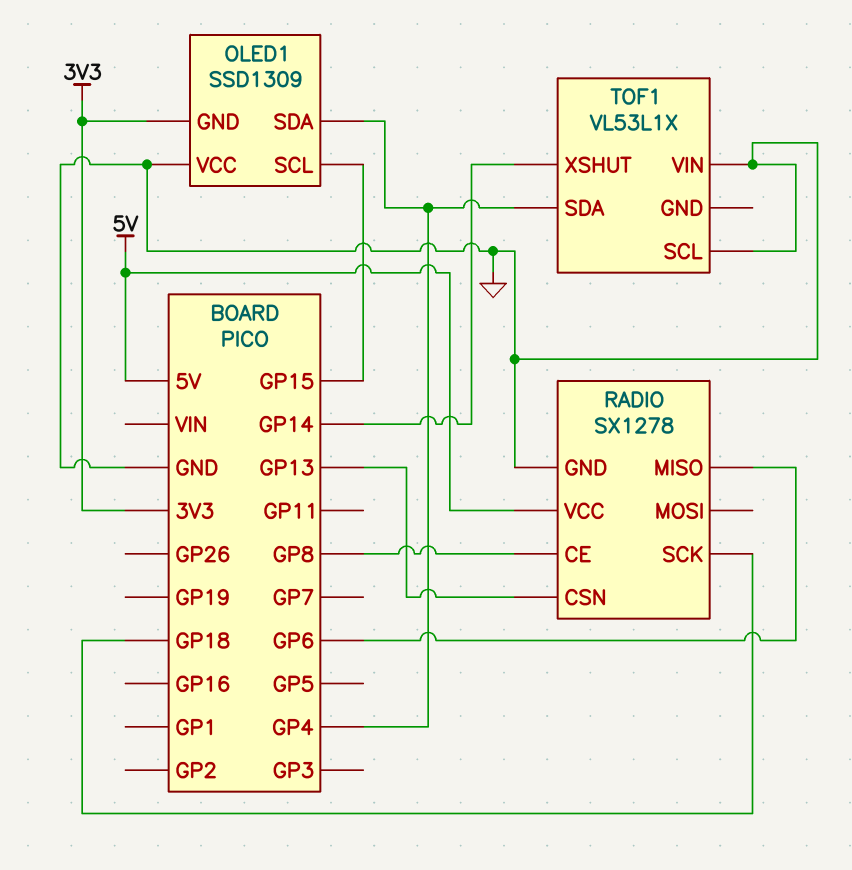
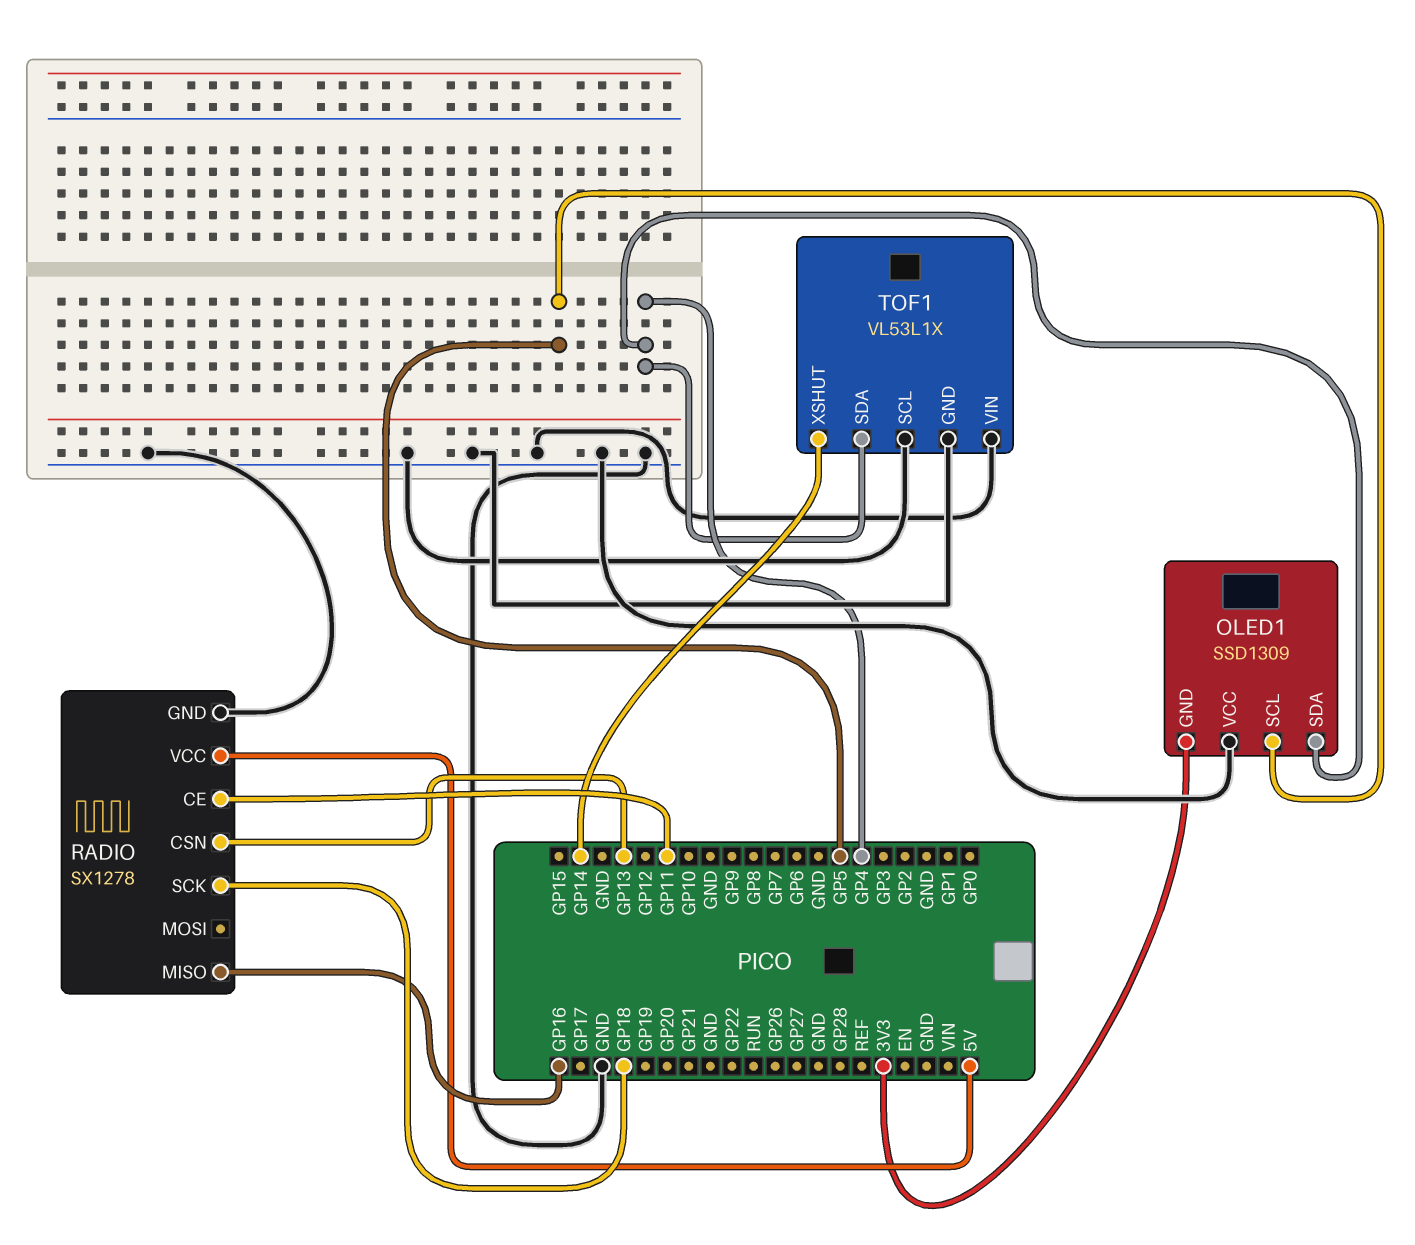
OLED1 pin SCL: GP15 -> GP5
RADIO pin CE: GP8 -> GP11
RADIO pin MISO: GP6 -> GP16
TOF1 pin GND: none -> GND

